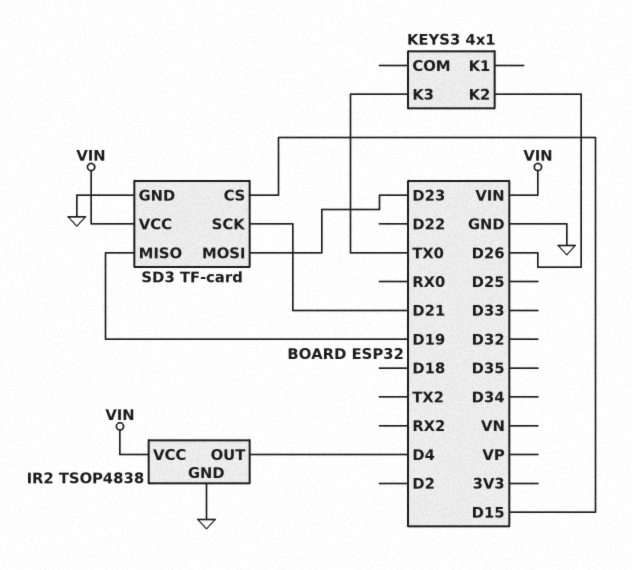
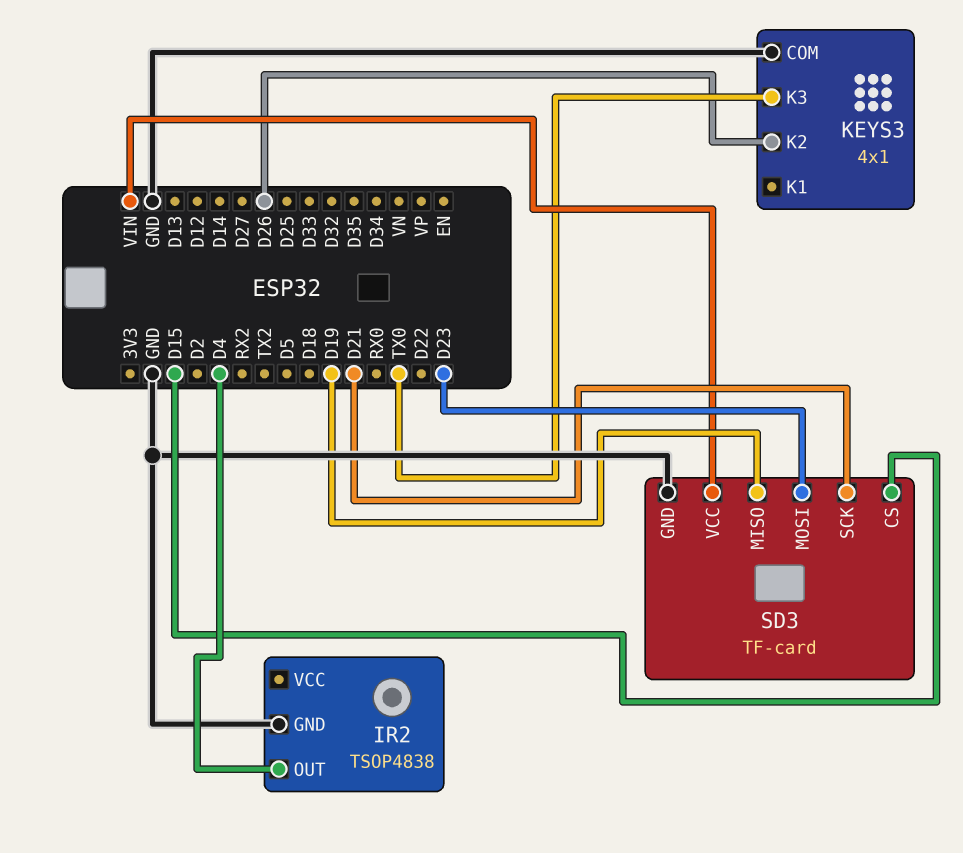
IR2 pin VCC: VIN -> none
KEYS3 pin COM: none -> GND

